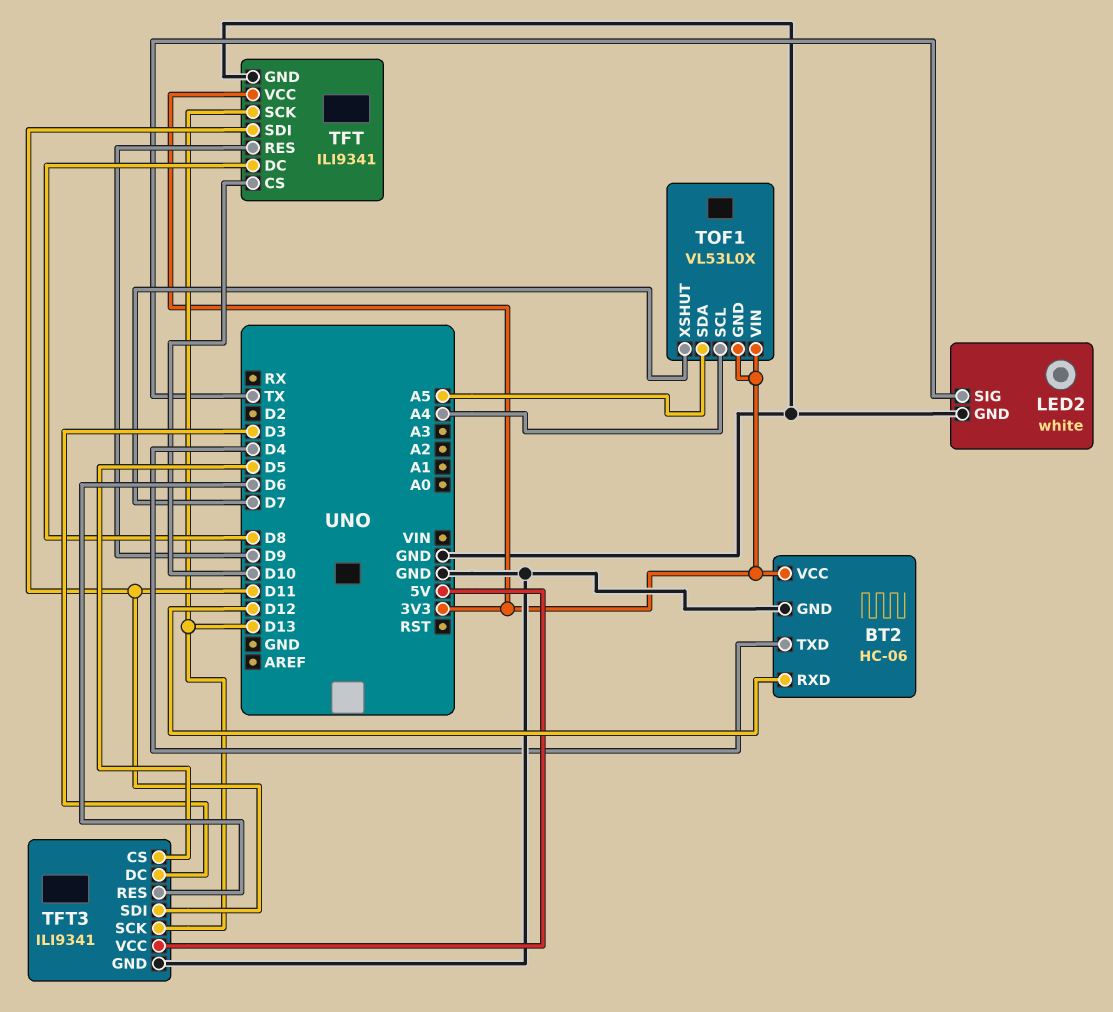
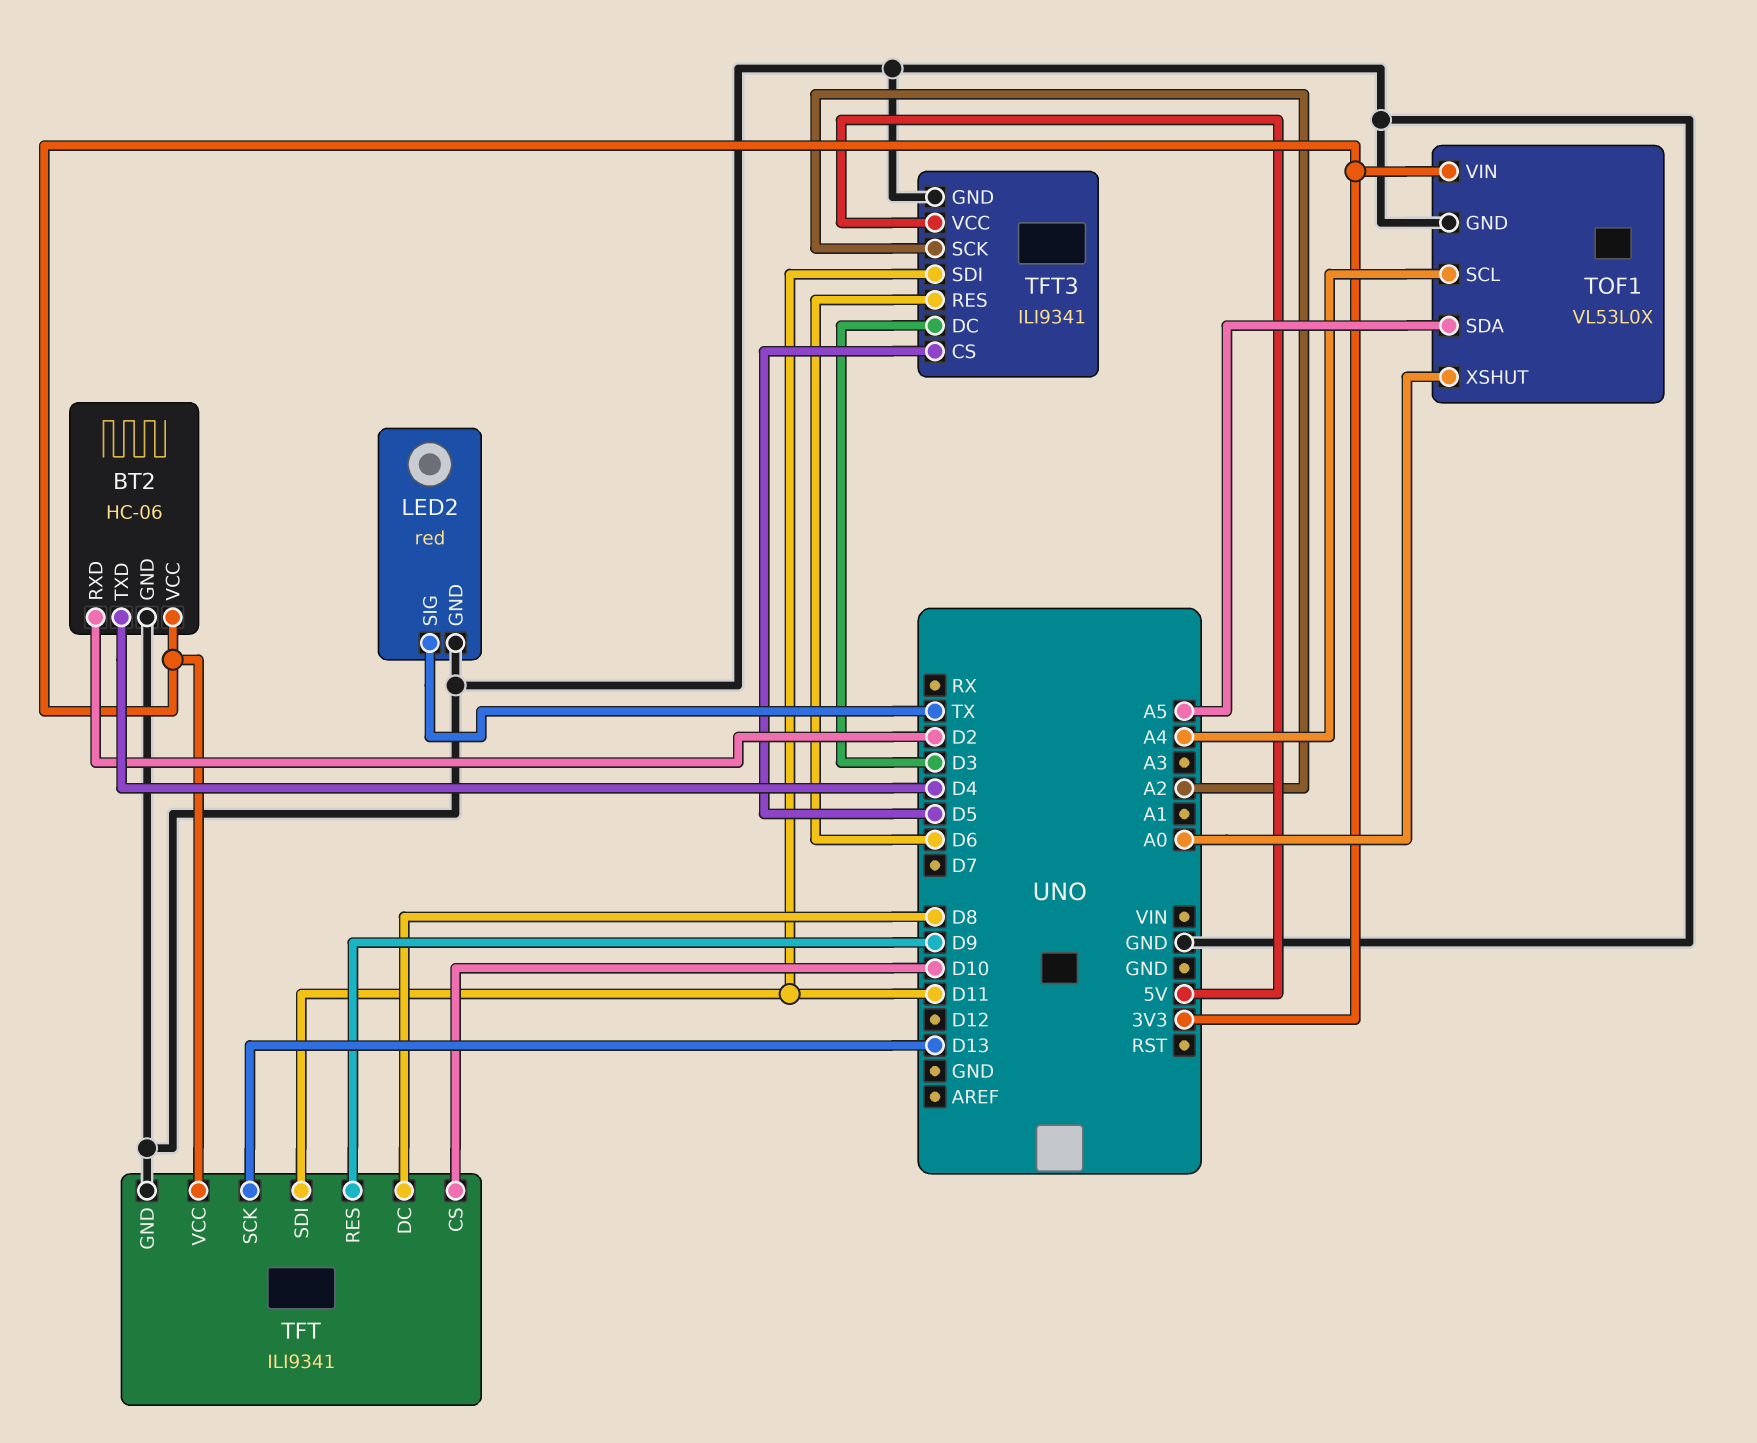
BT2 pin RXD: D12 -> D2
LED2: white -> red
TFT3 pin SCK: D13 -> A2
TOF1 pin GND: 3V3 -> GND
TOF1 pin XSHUT: D7 -> A0

